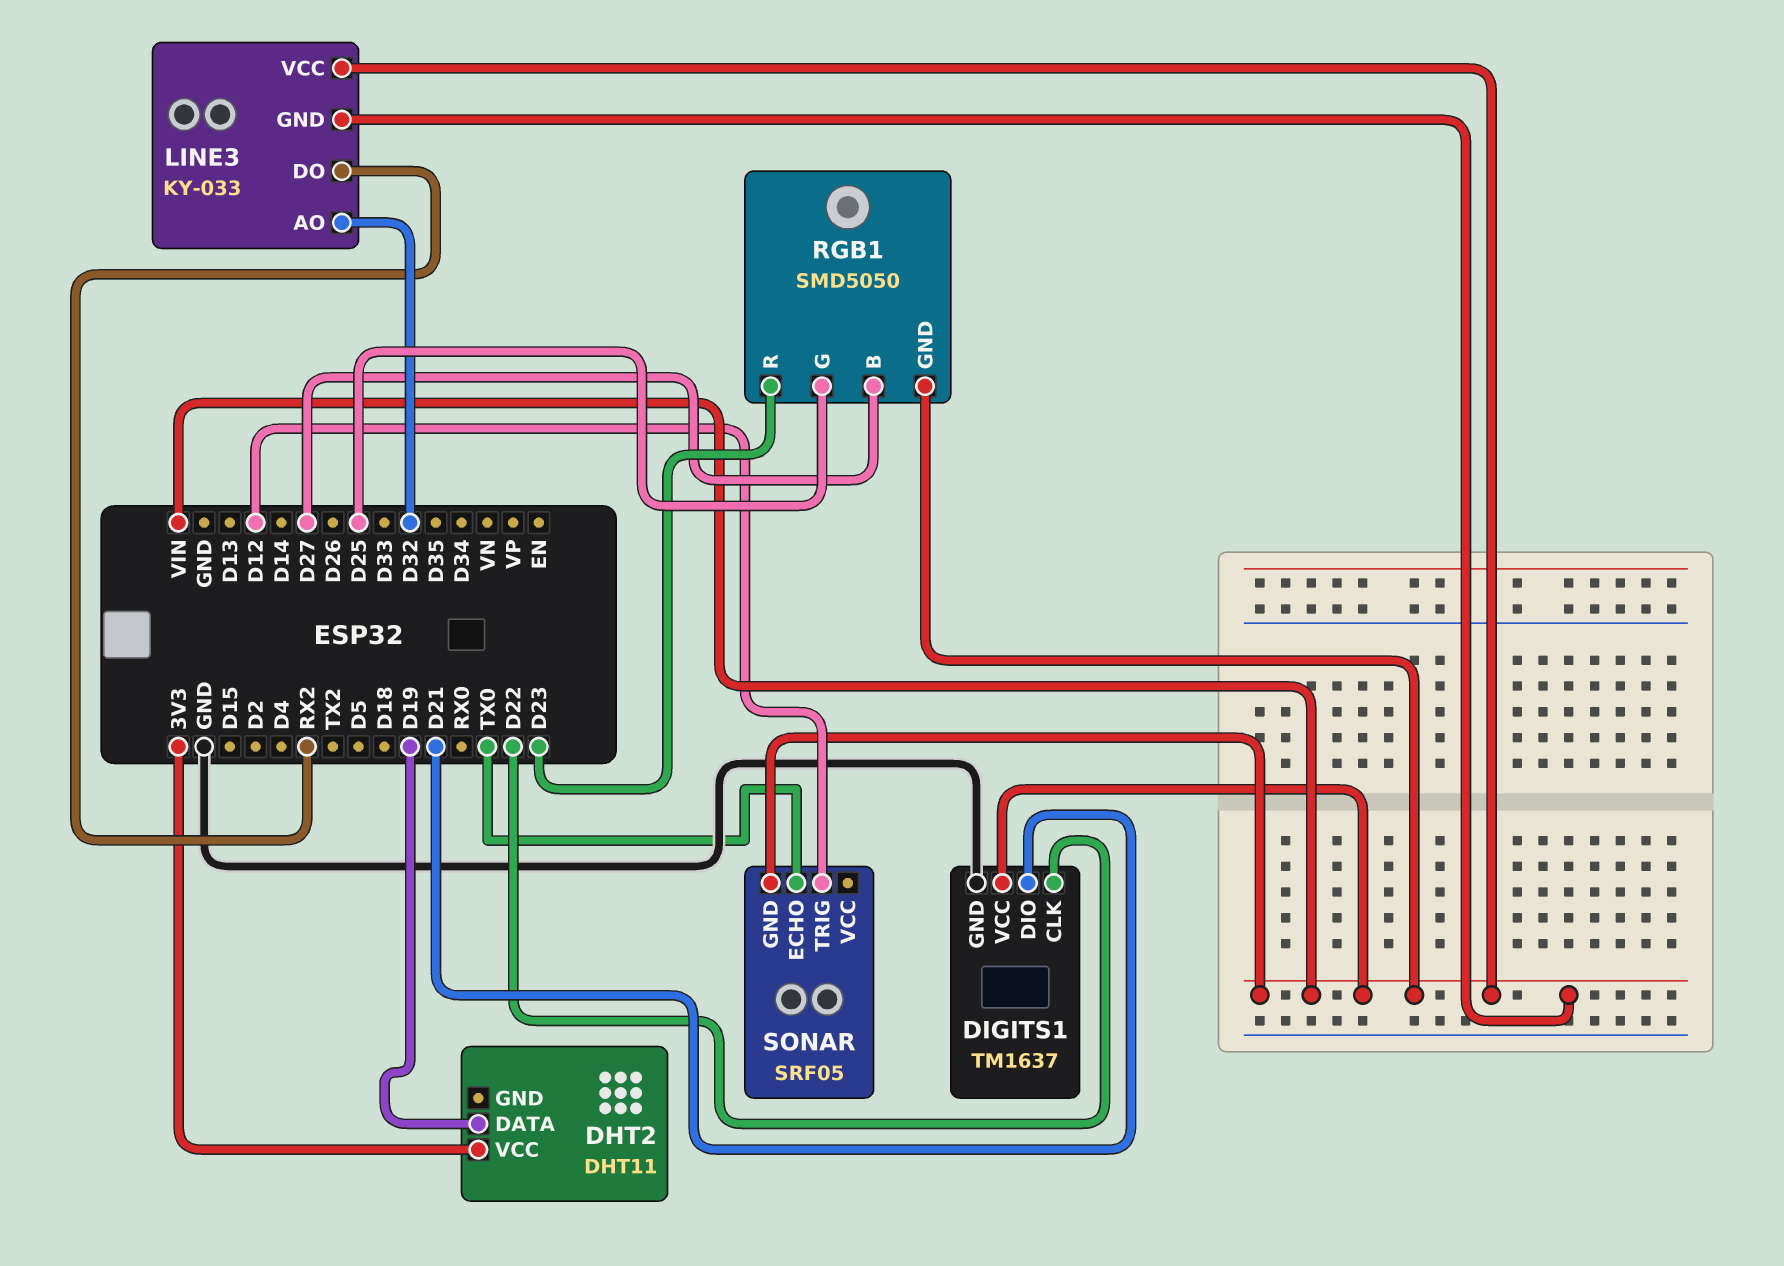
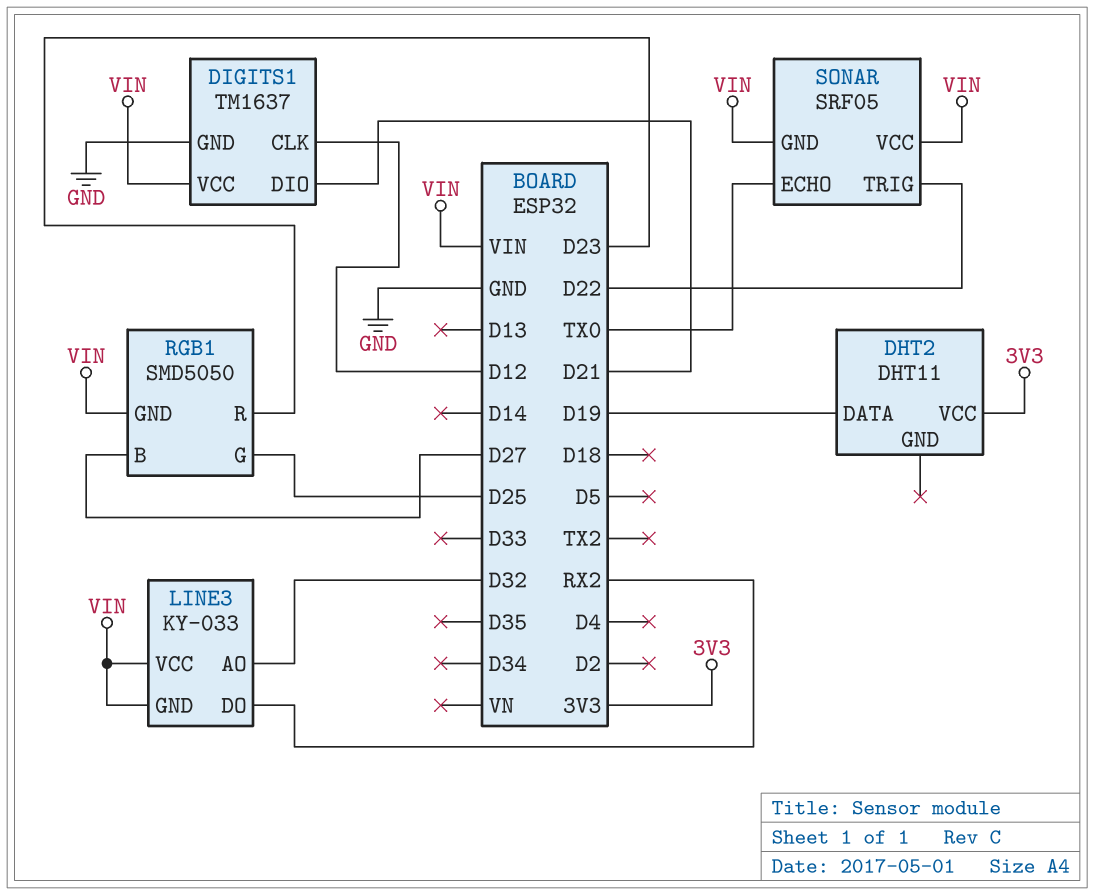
DIGITS1 pin CLK: D22 -> D12
SONAR pin TRIG: D12 -> D22
SONAR pin VCC: none -> VIN

